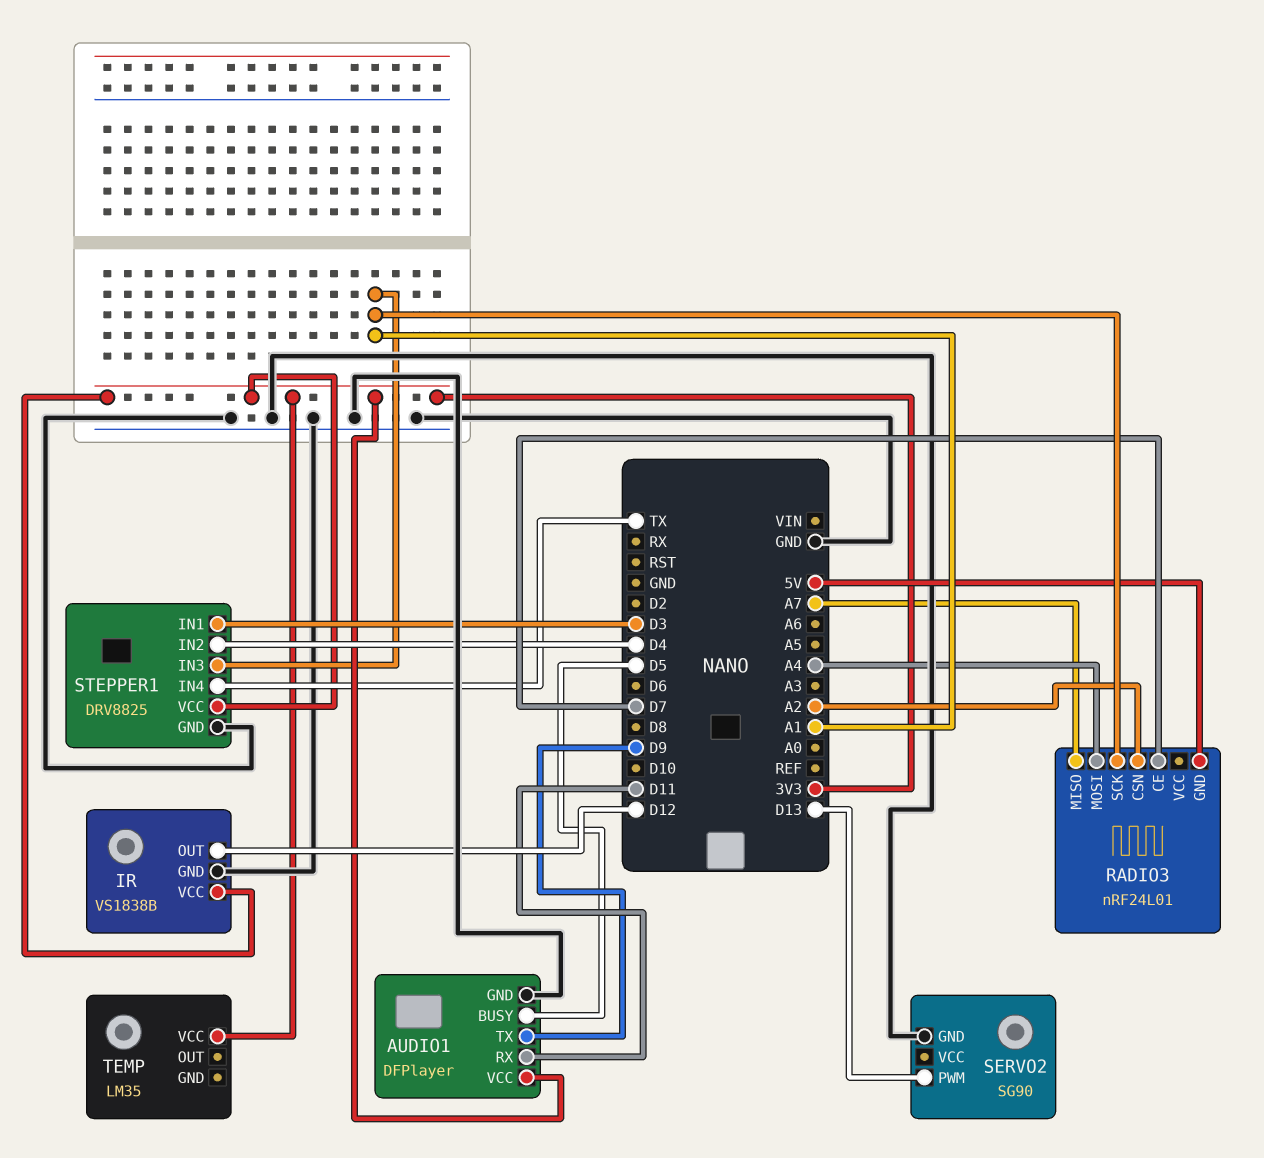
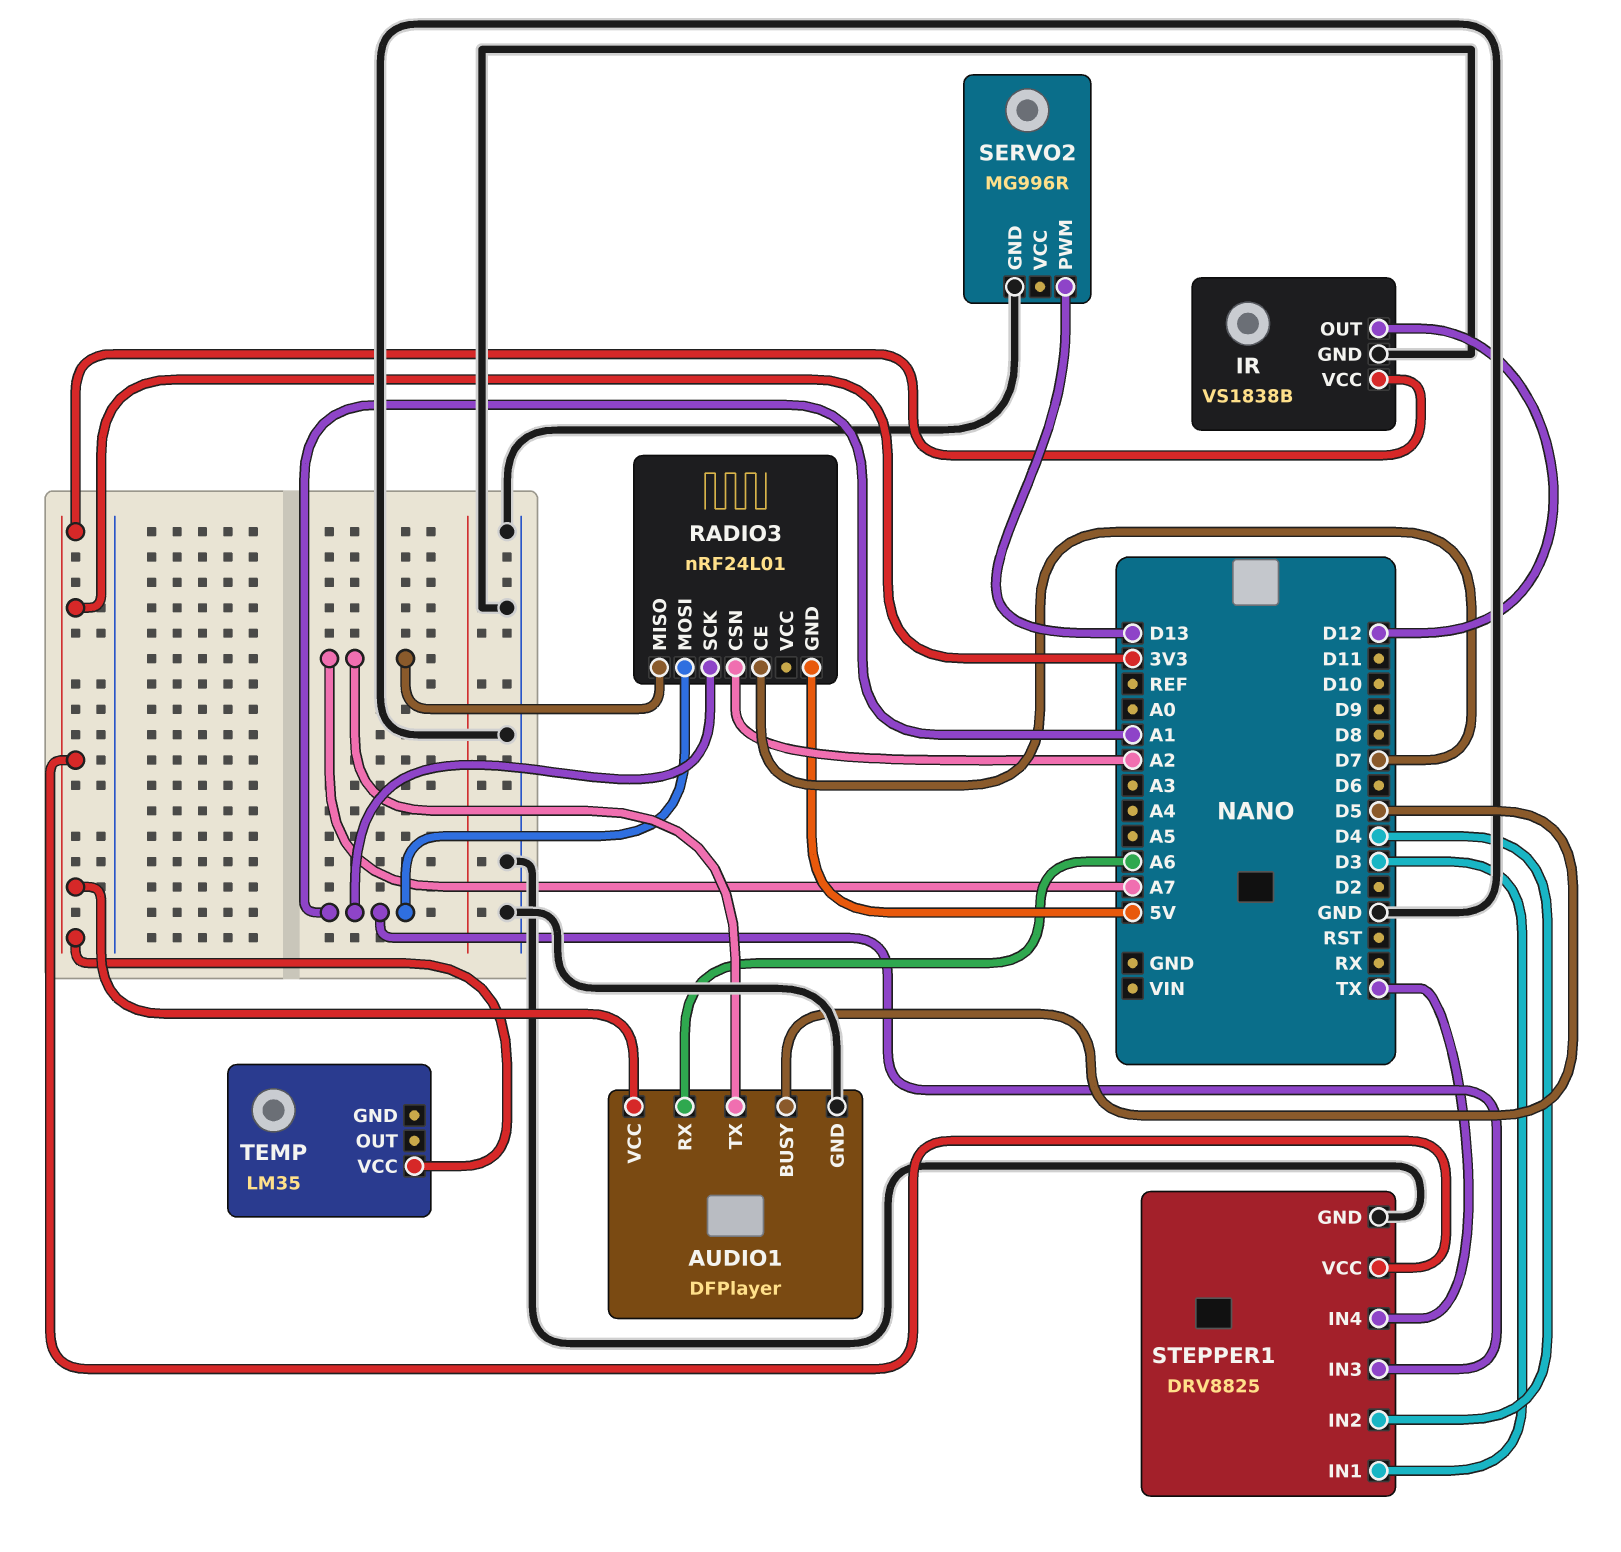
AUDIO1 pin RX: D11 -> A6
AUDIO1 pin TX: D9 -> A7
RADIO3 pin MOSI: A4 -> A1
SERVO2: SG90 -> MG996R

